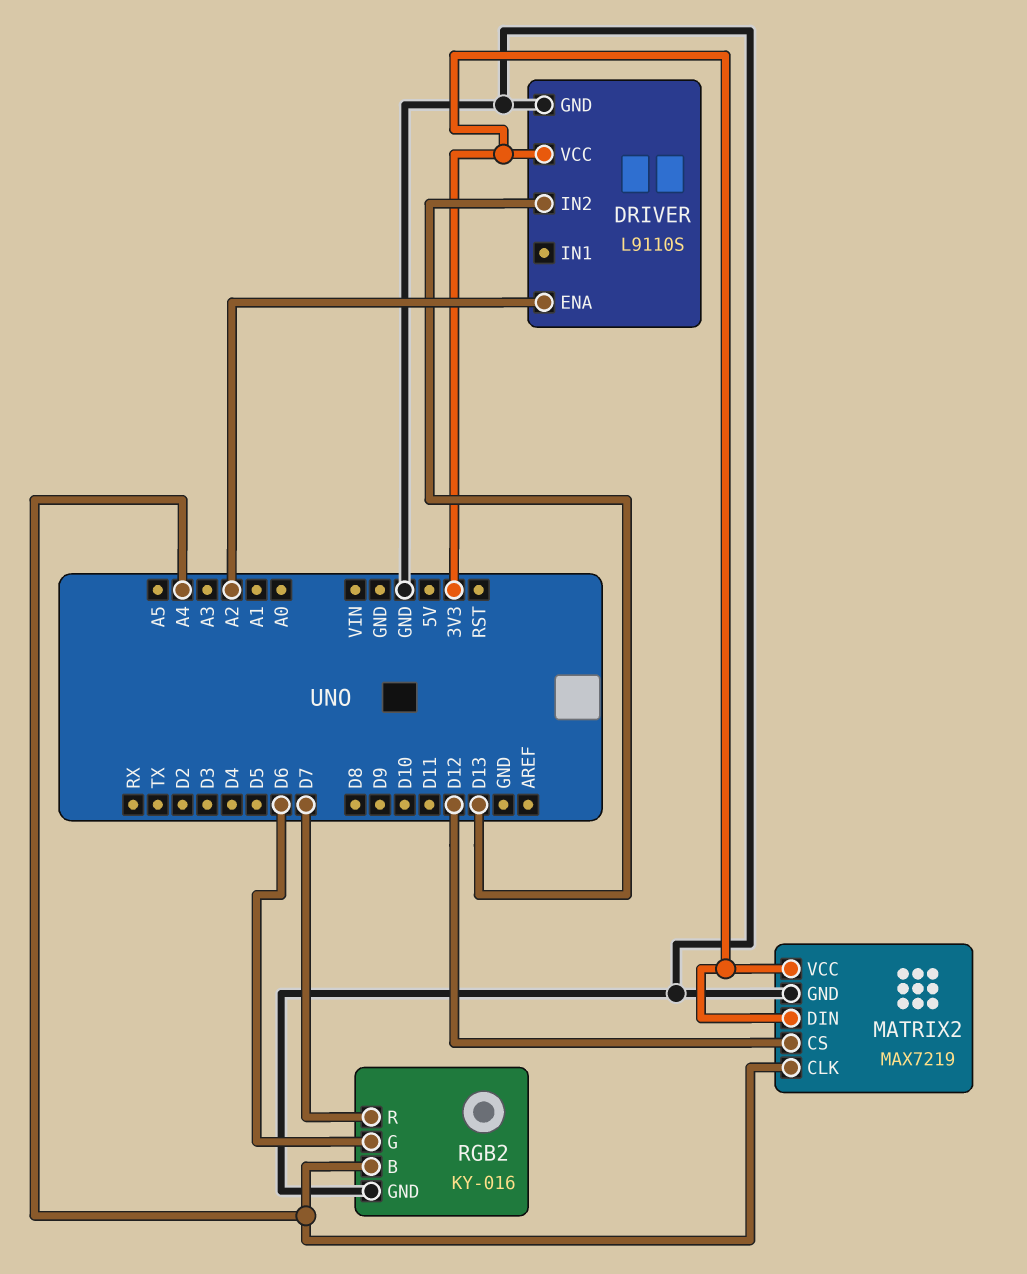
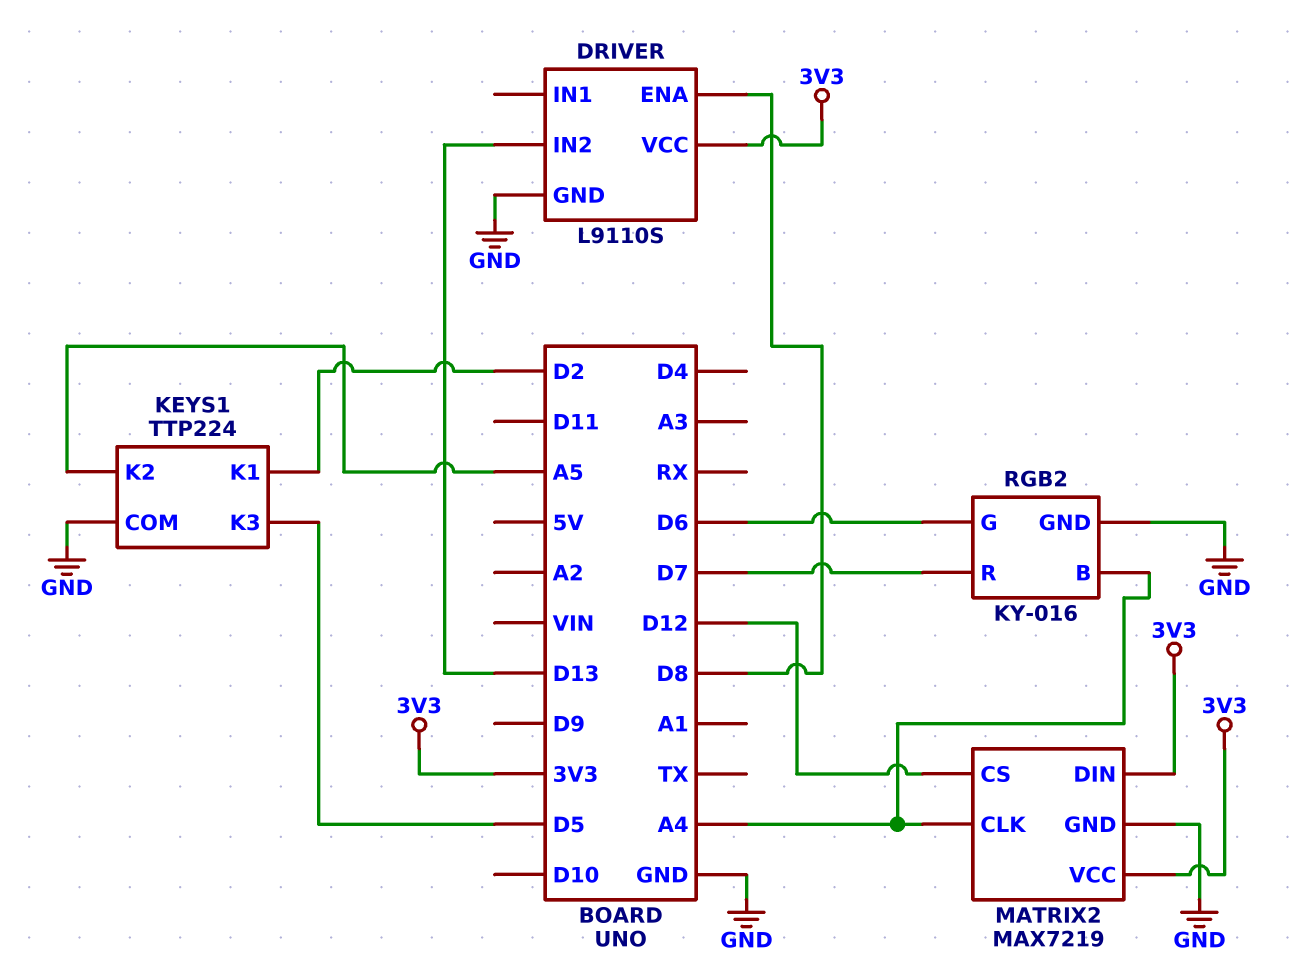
DRIVER pin ENA: A2 -> D8
KEYS1: none -> TTP224
KEYS1 pin COM: none -> GND
KEYS1 pin K1: none -> D2
KEYS1 pin K2: none -> A5
KEYS1 pin K3: none -> D5

